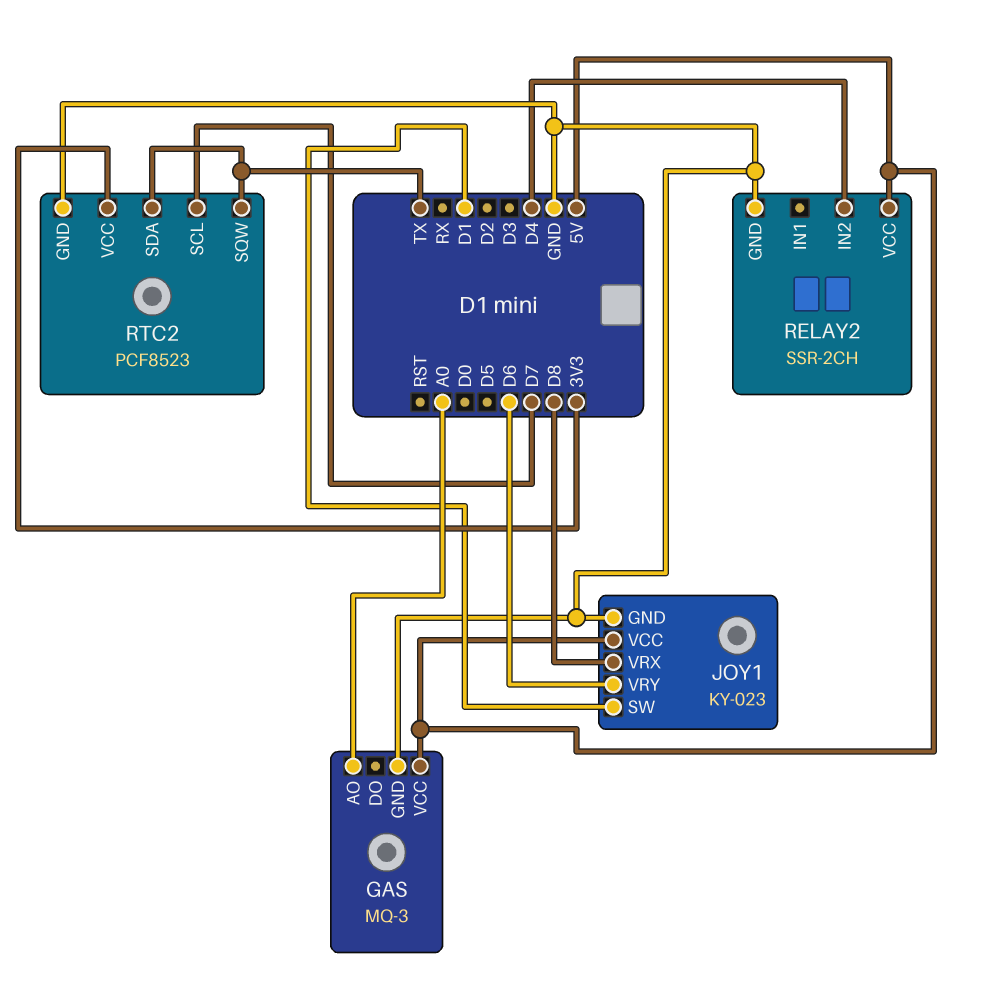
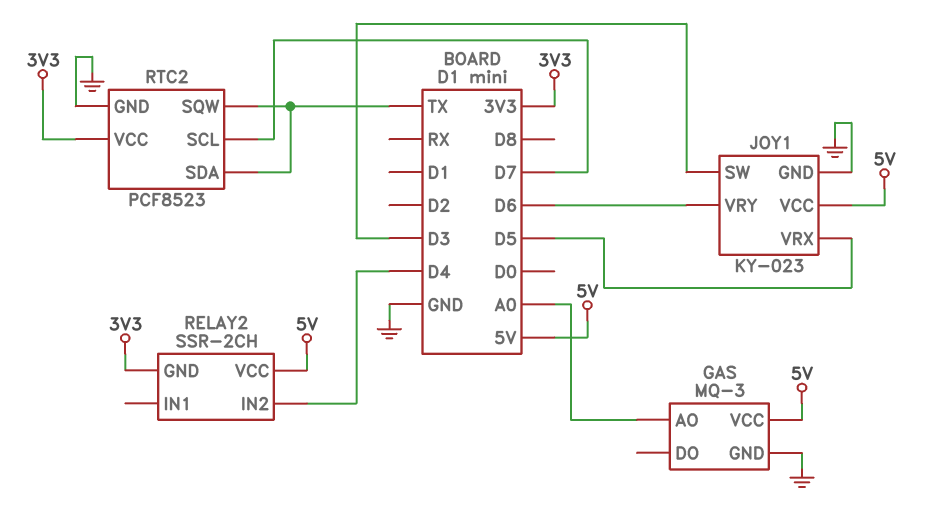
JOY1 pin SW: D1 -> D3
JOY1 pin VRX: D8 -> D5
RELAY2 pin GND: GND -> 3V3

